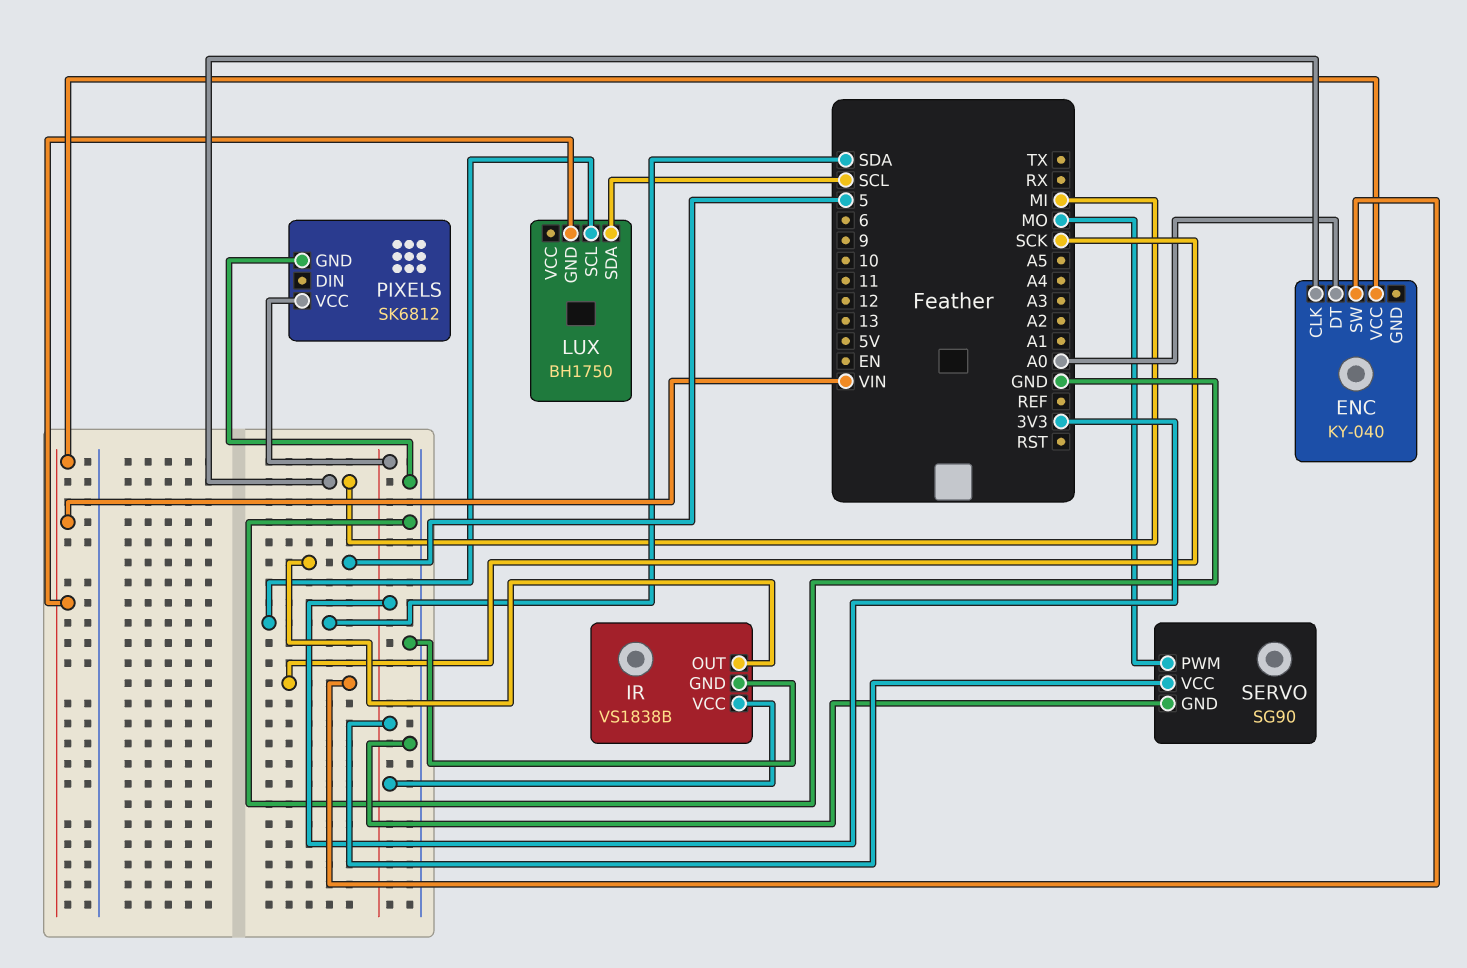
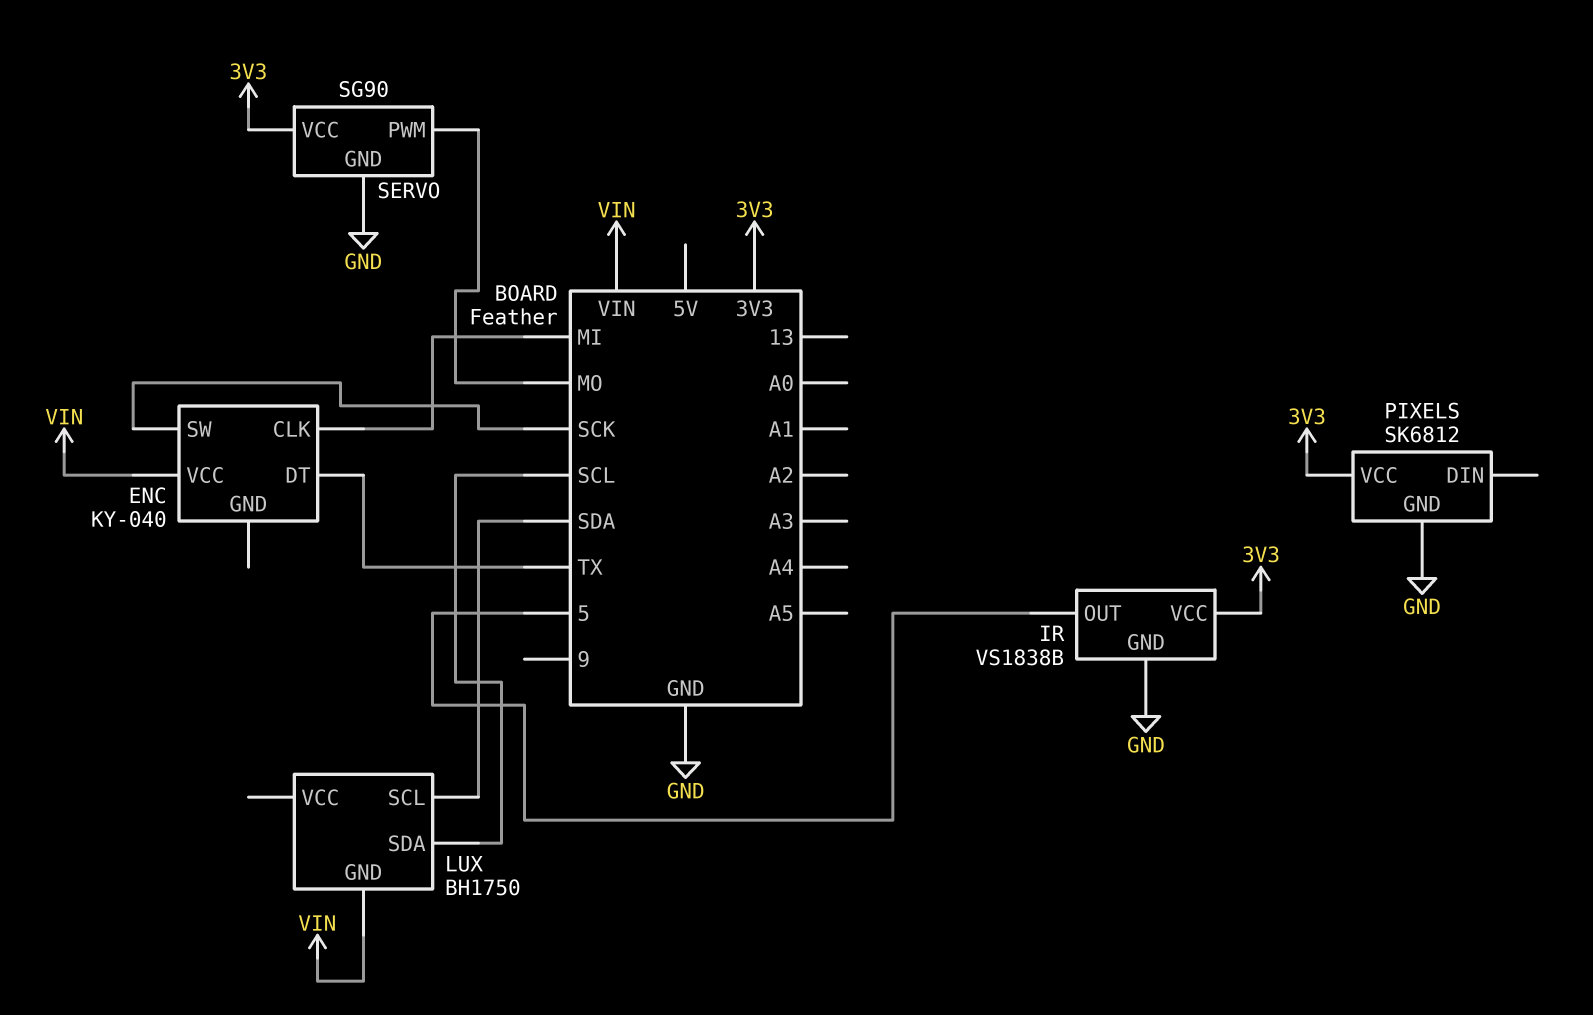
ENC pin DT: A0 -> TX

